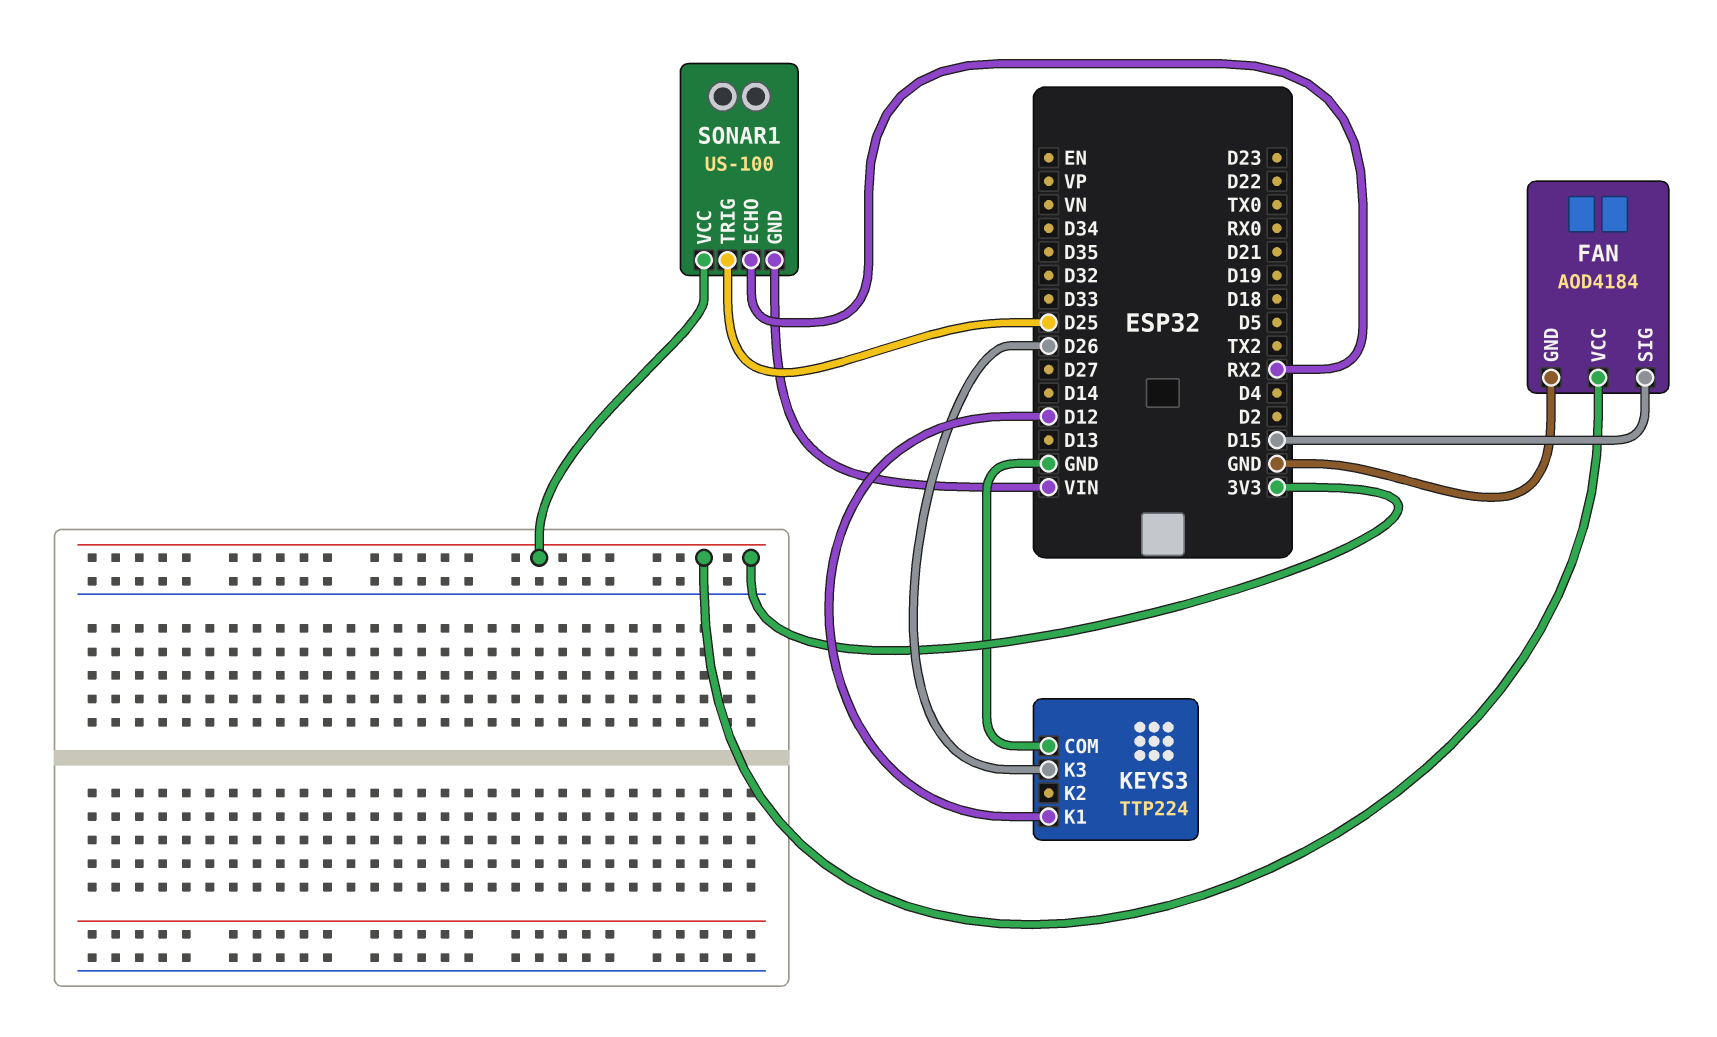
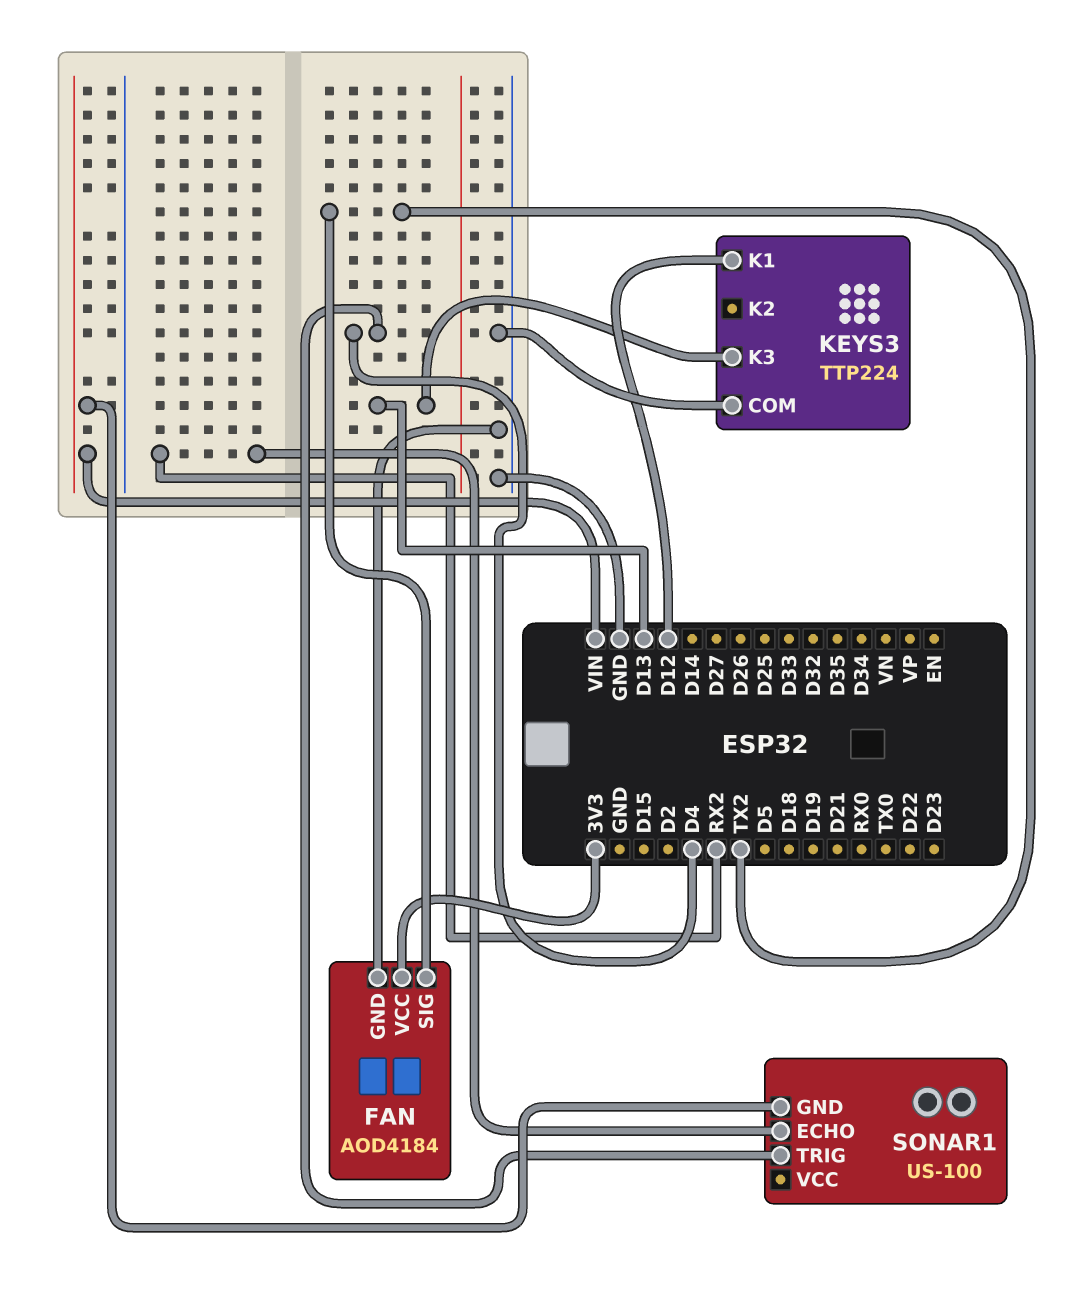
FAN pin SIG: D15 -> TX2
KEYS3 pin K3: D26 -> D13
SONAR1 pin TRIG: D25 -> D4
SONAR1 pin VCC: 3V3 -> none

